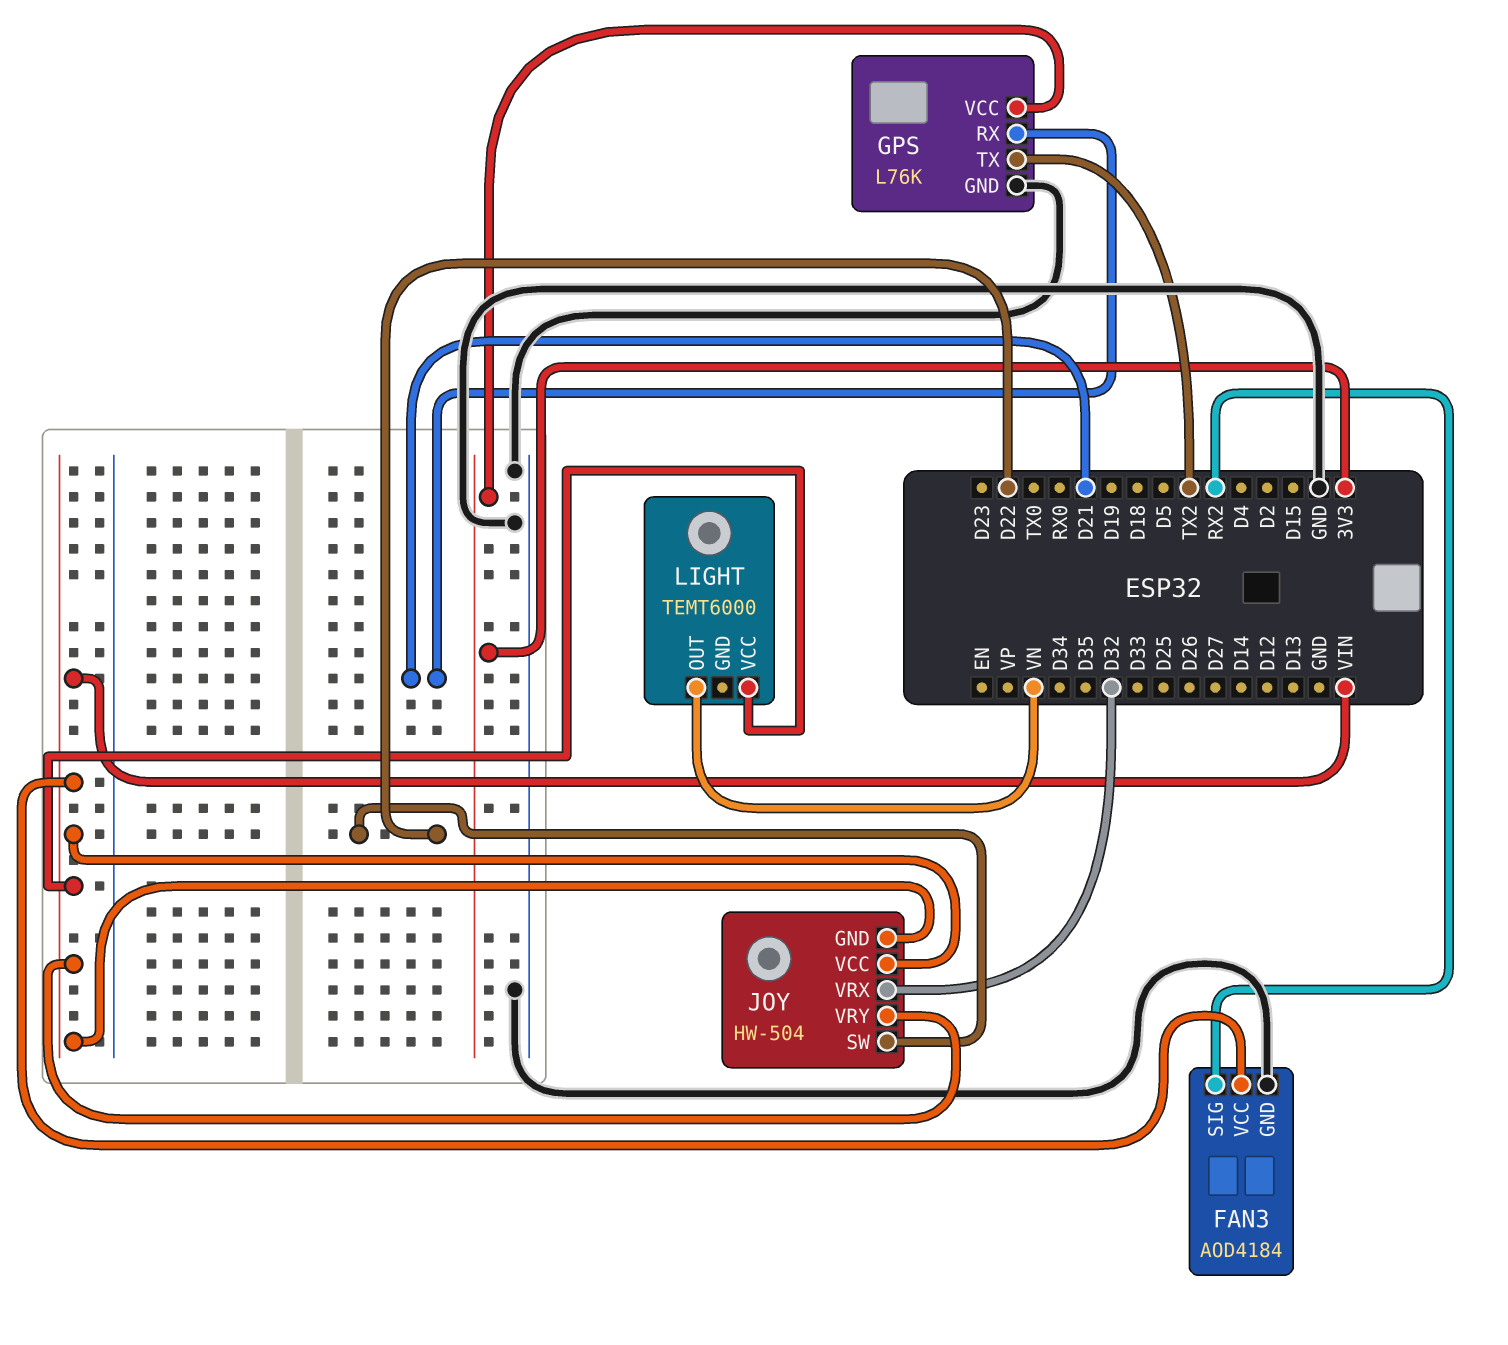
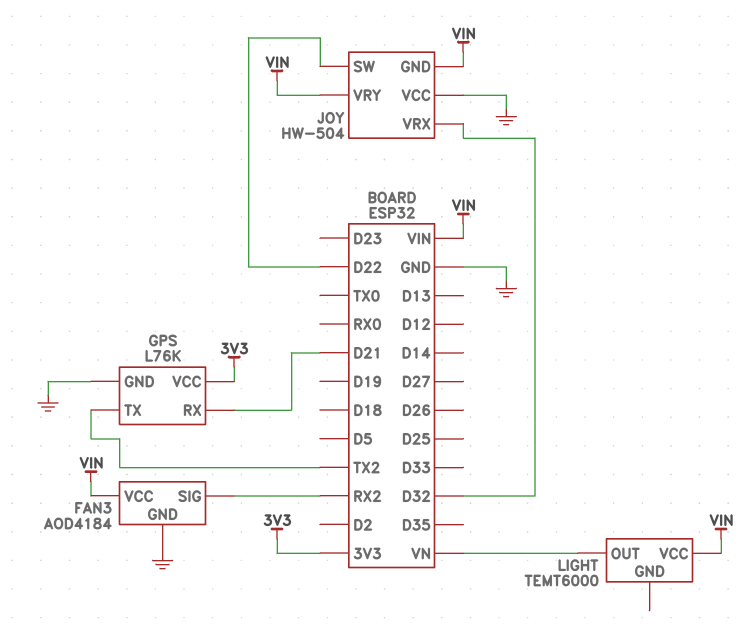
JOY pin VCC: VIN -> GND

